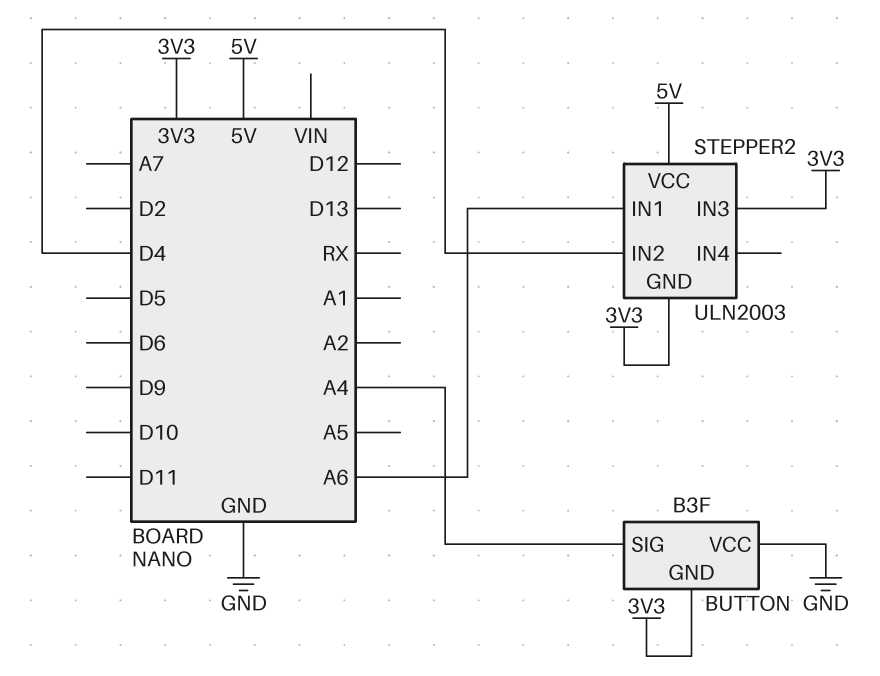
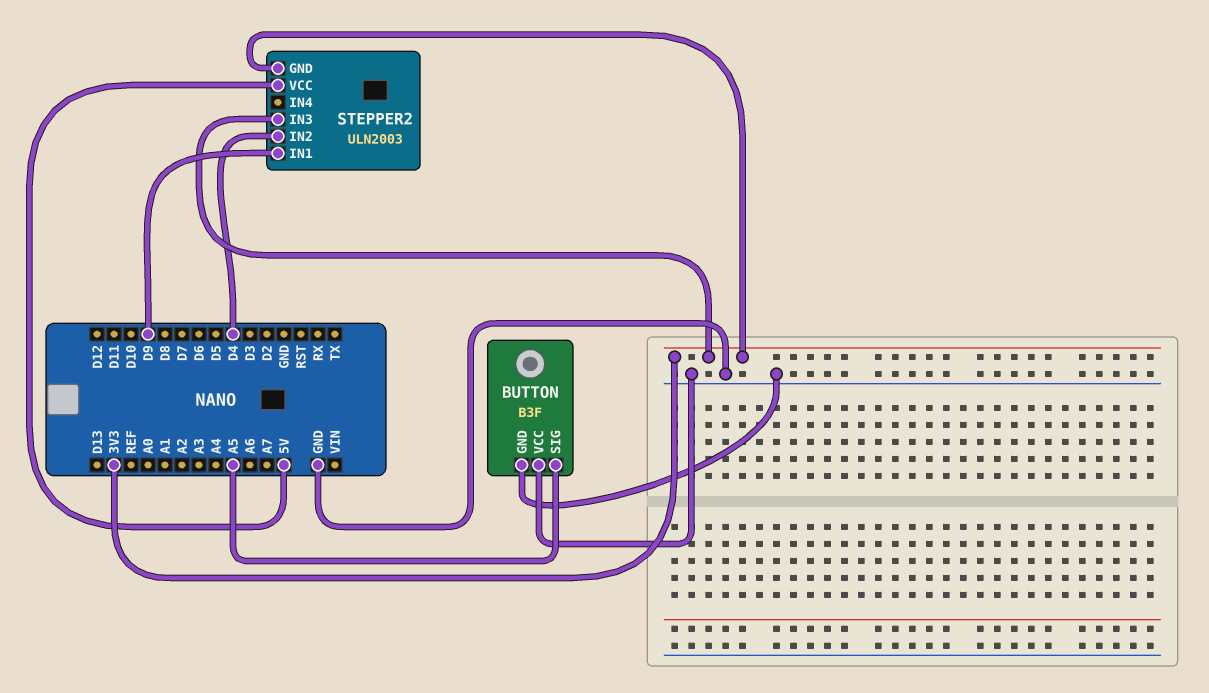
BUTTON pin GND: 3V3 -> GND
BUTTON pin SIG: A4 -> A5
STEPPER2 pin IN1: A6 -> D9

